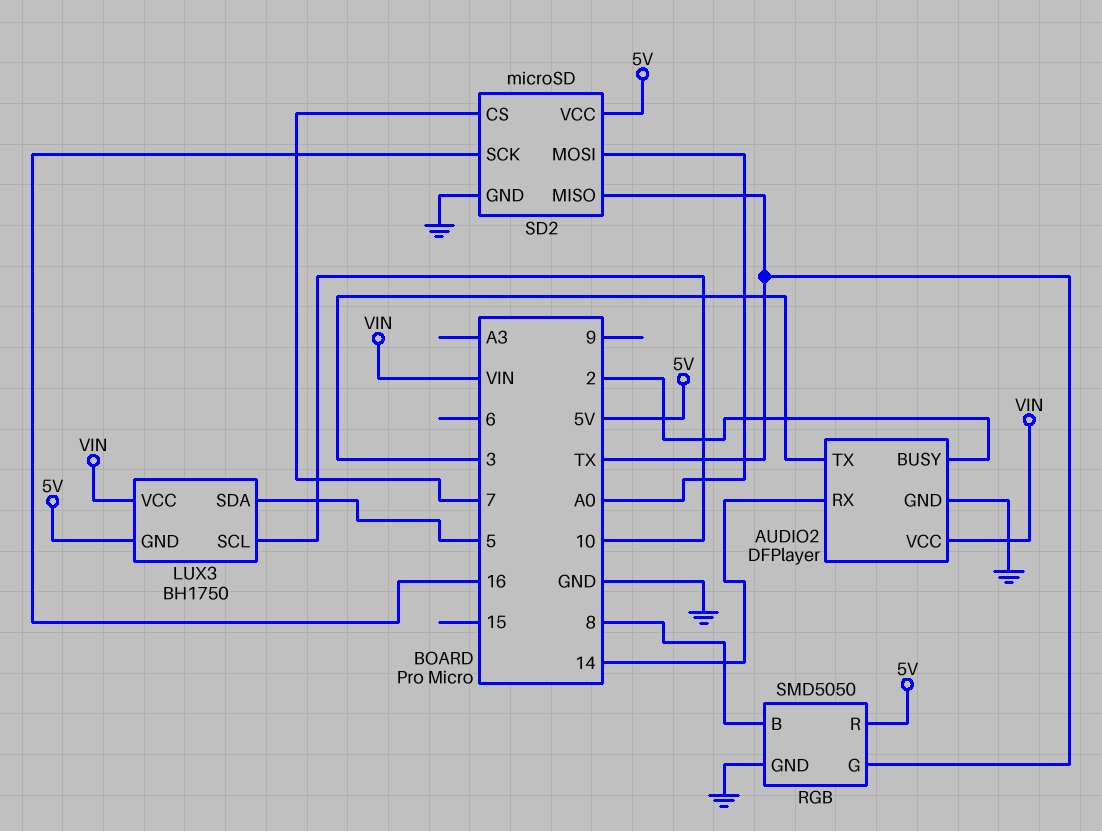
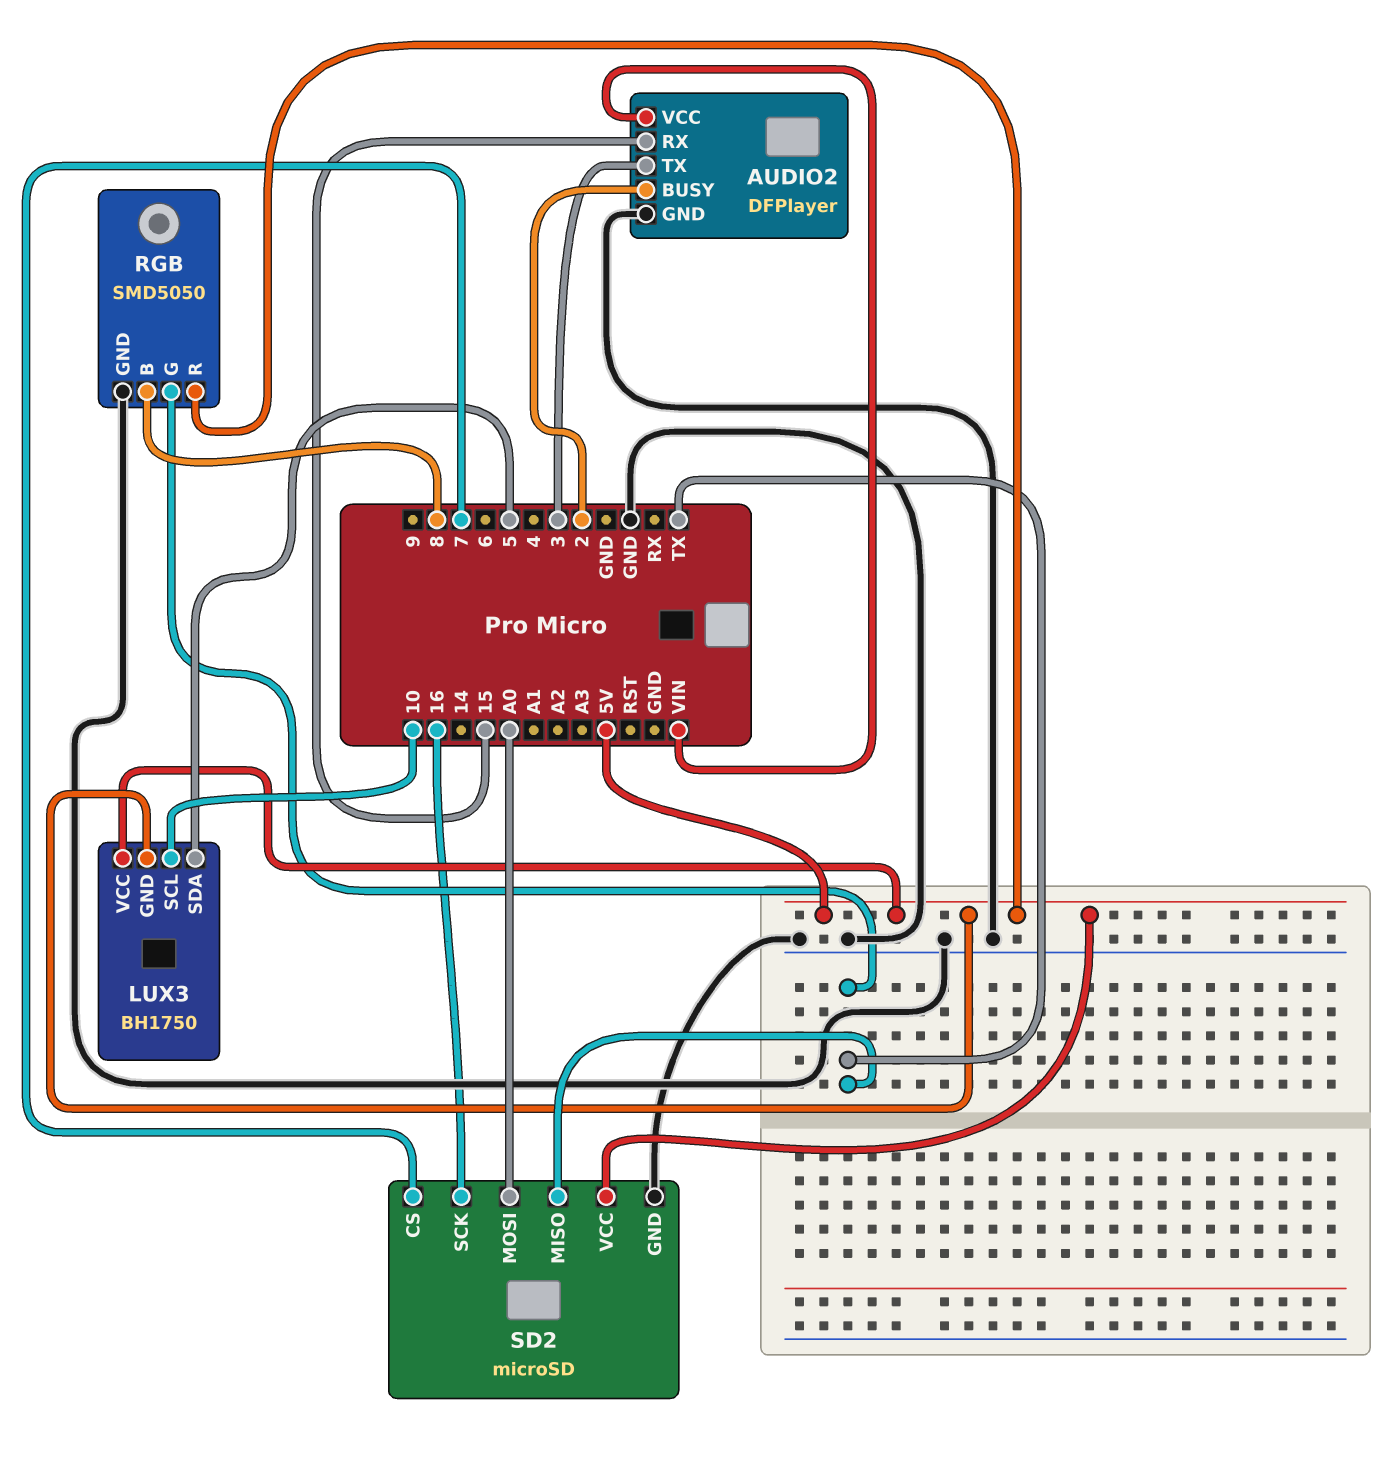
AUDIO2 pin RX: 14 -> 15
LUX3 pin VCC: VIN -> 5V

